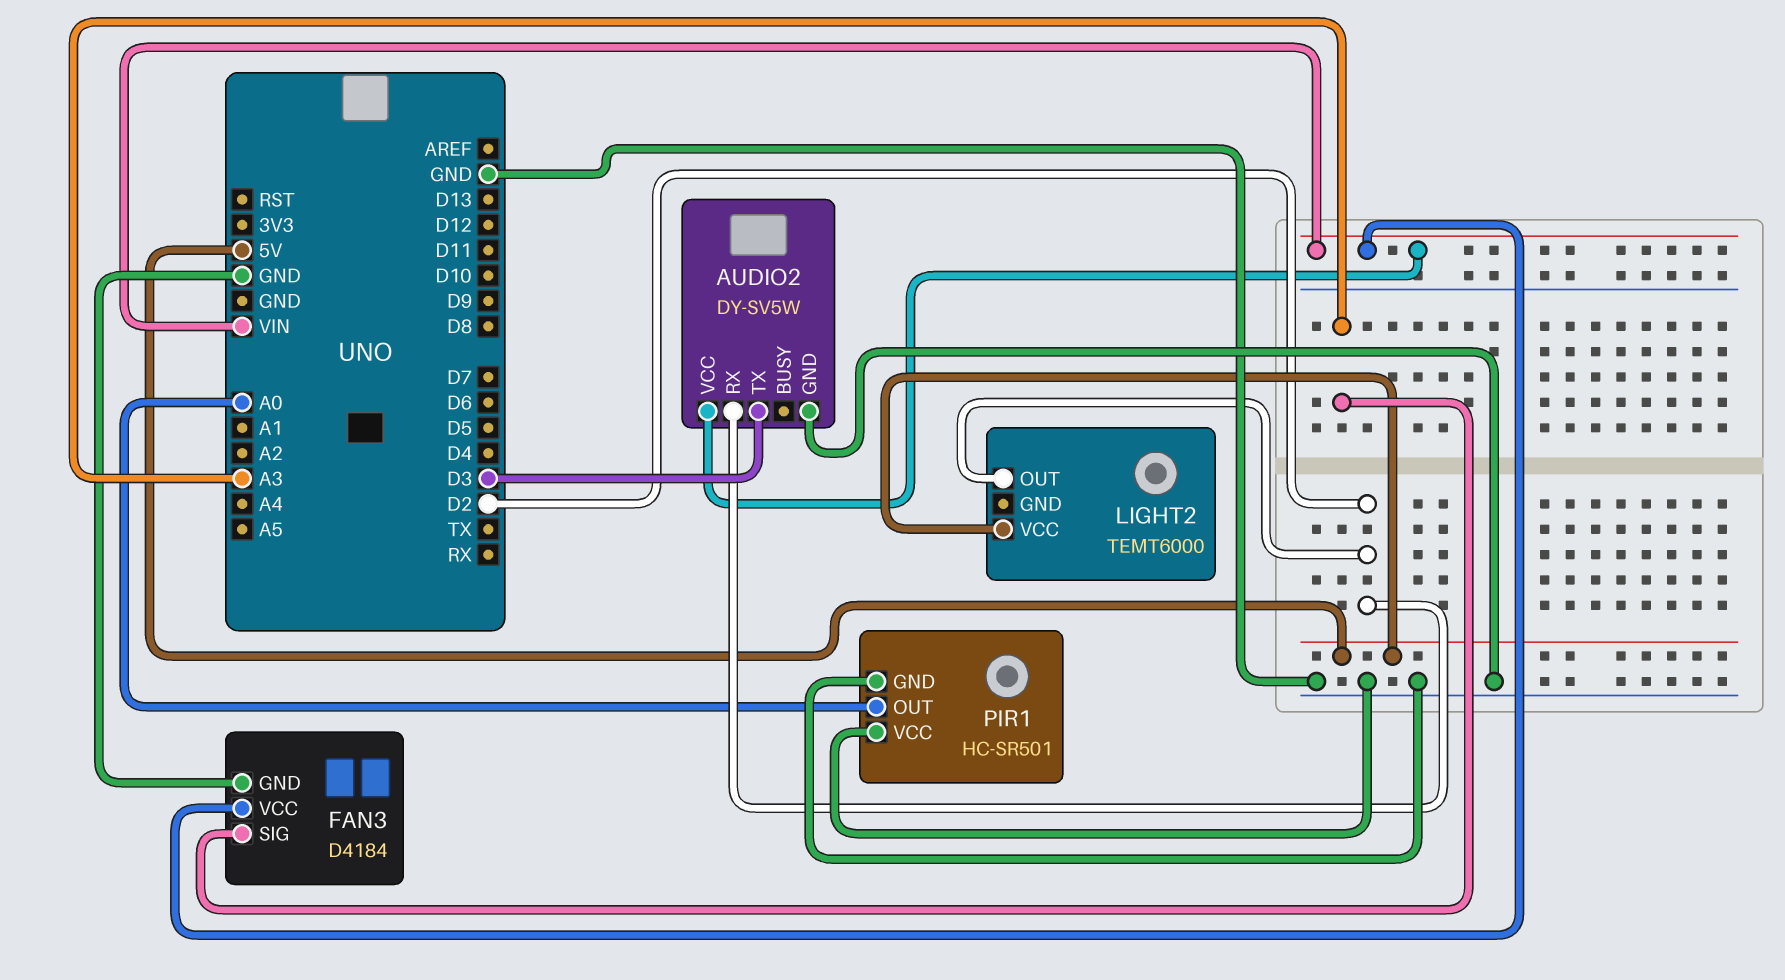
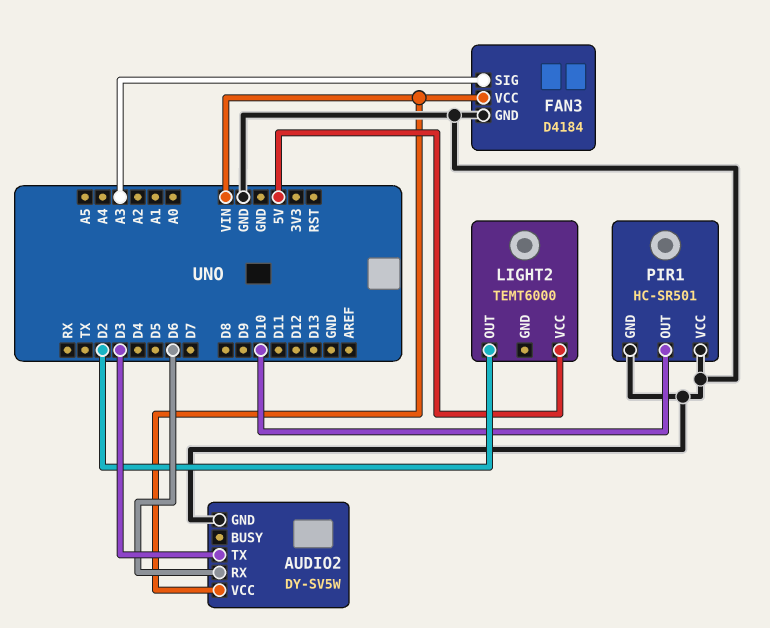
AUDIO2 pin RX: D2 -> D6
PIR1 pin OUT: A0 -> D10

